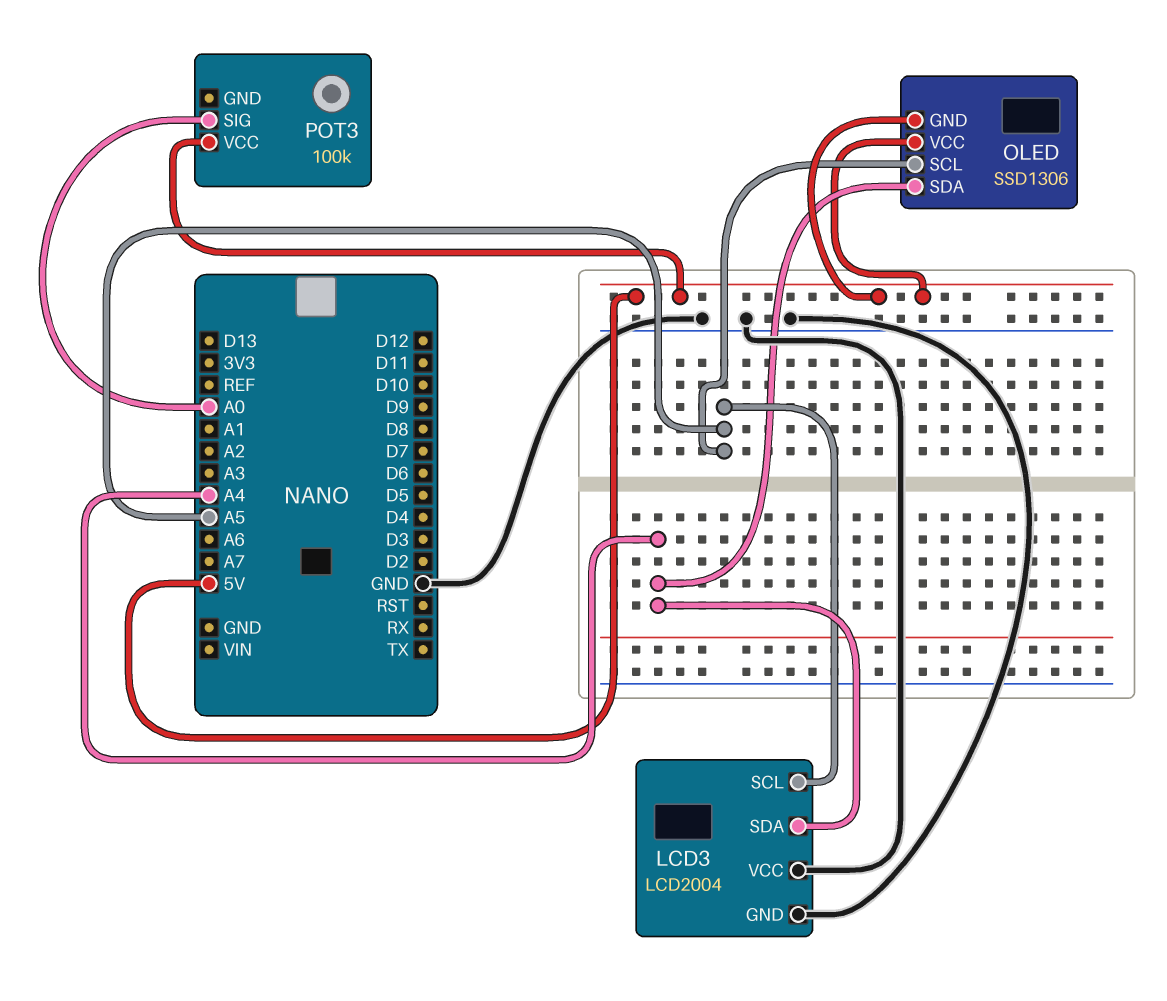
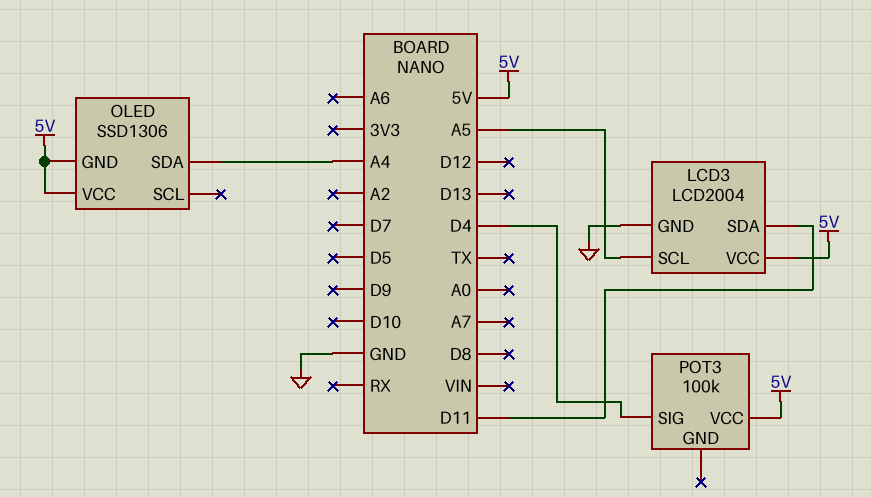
LCD3 pin SDA: A4 -> D11
LCD3 pin VCC: GND -> 5V
OLED pin SCL: A5 -> none
POT3 pin SIG: A0 -> D4

